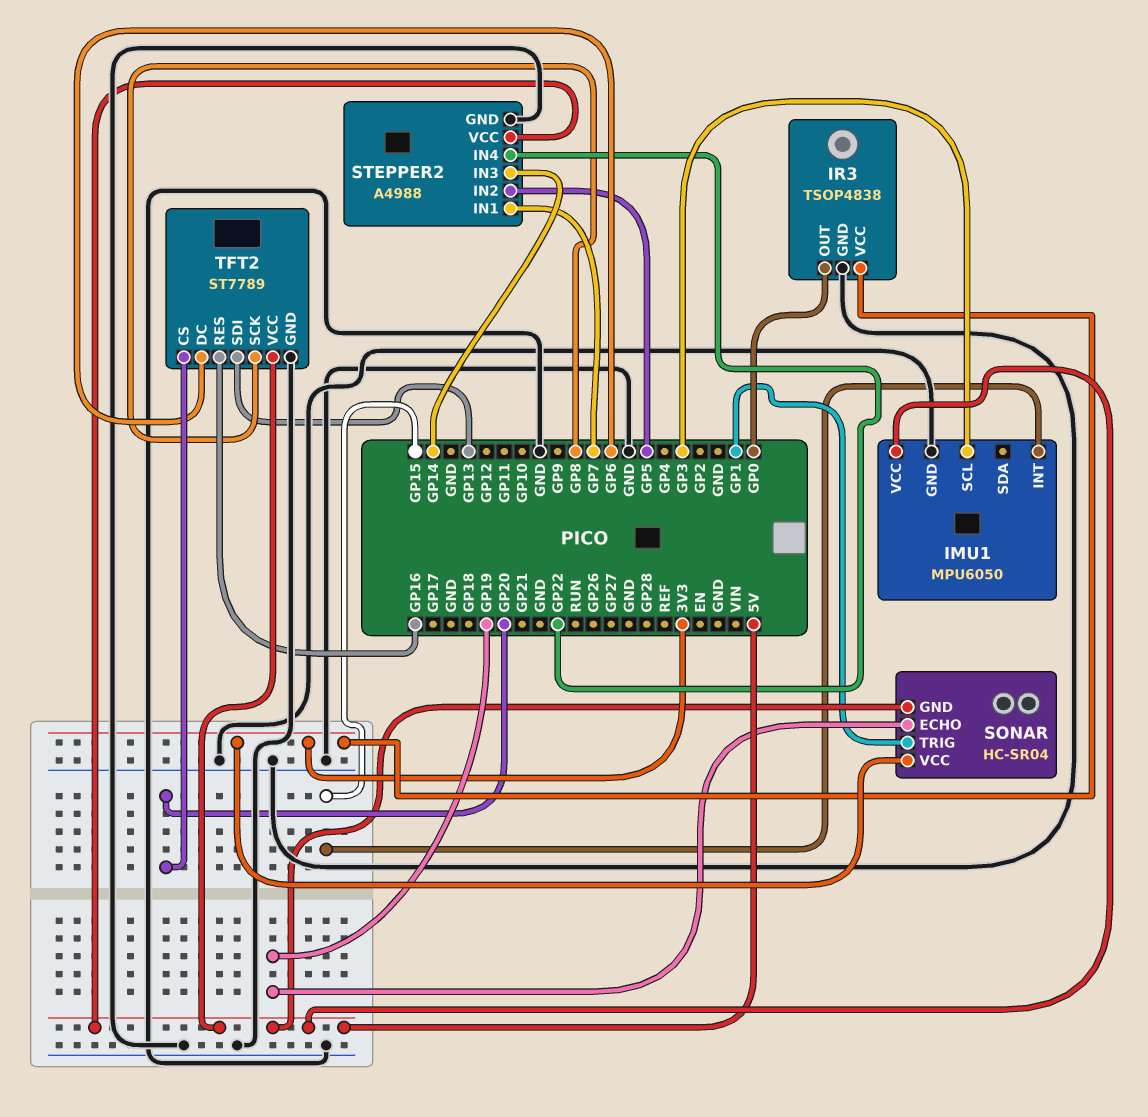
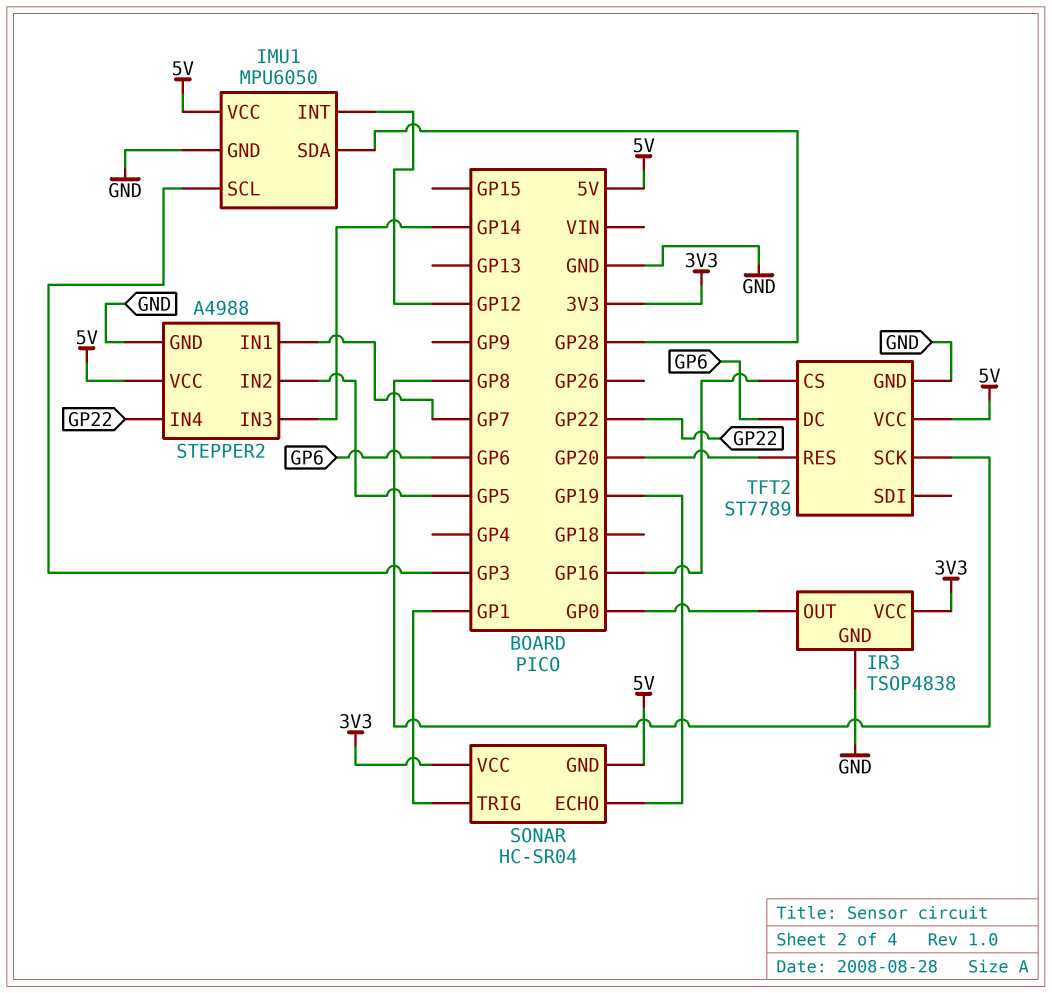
IMU1 pin INT: GP15 -> GP12
IMU1 pin SDA: none -> GP28
TFT2 pin CS: GP20 -> GP16
TFT2 pin RES: GP16 -> GP20
TFT2 pin SDI: GP13 -> none

